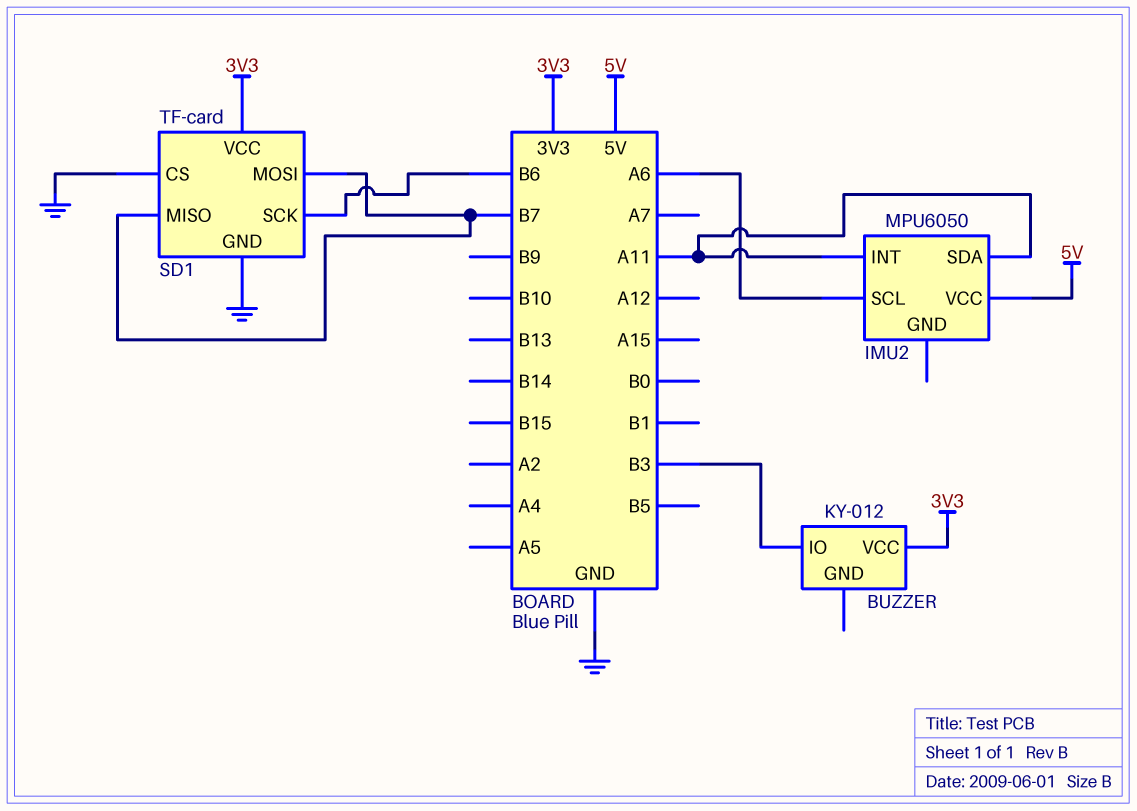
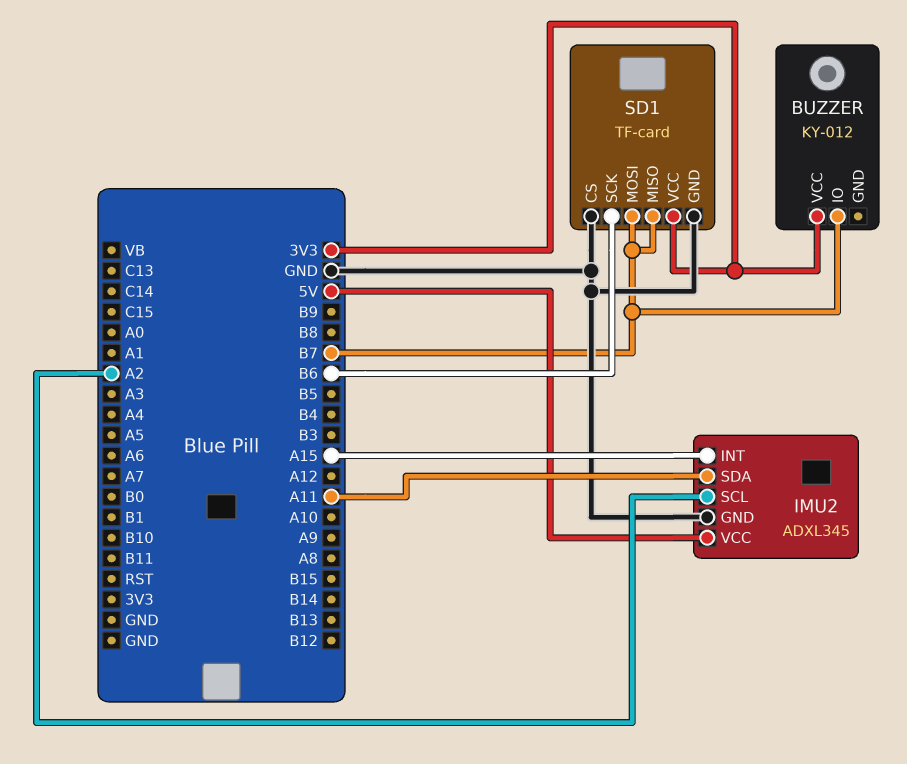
BUZZER pin IO: B3 -> B7
IMU2: MPU6050 -> ADXL345
IMU2 pin GND: none -> GND
IMU2 pin INT: A11 -> A15
IMU2 pin SCL: A6 -> A2

